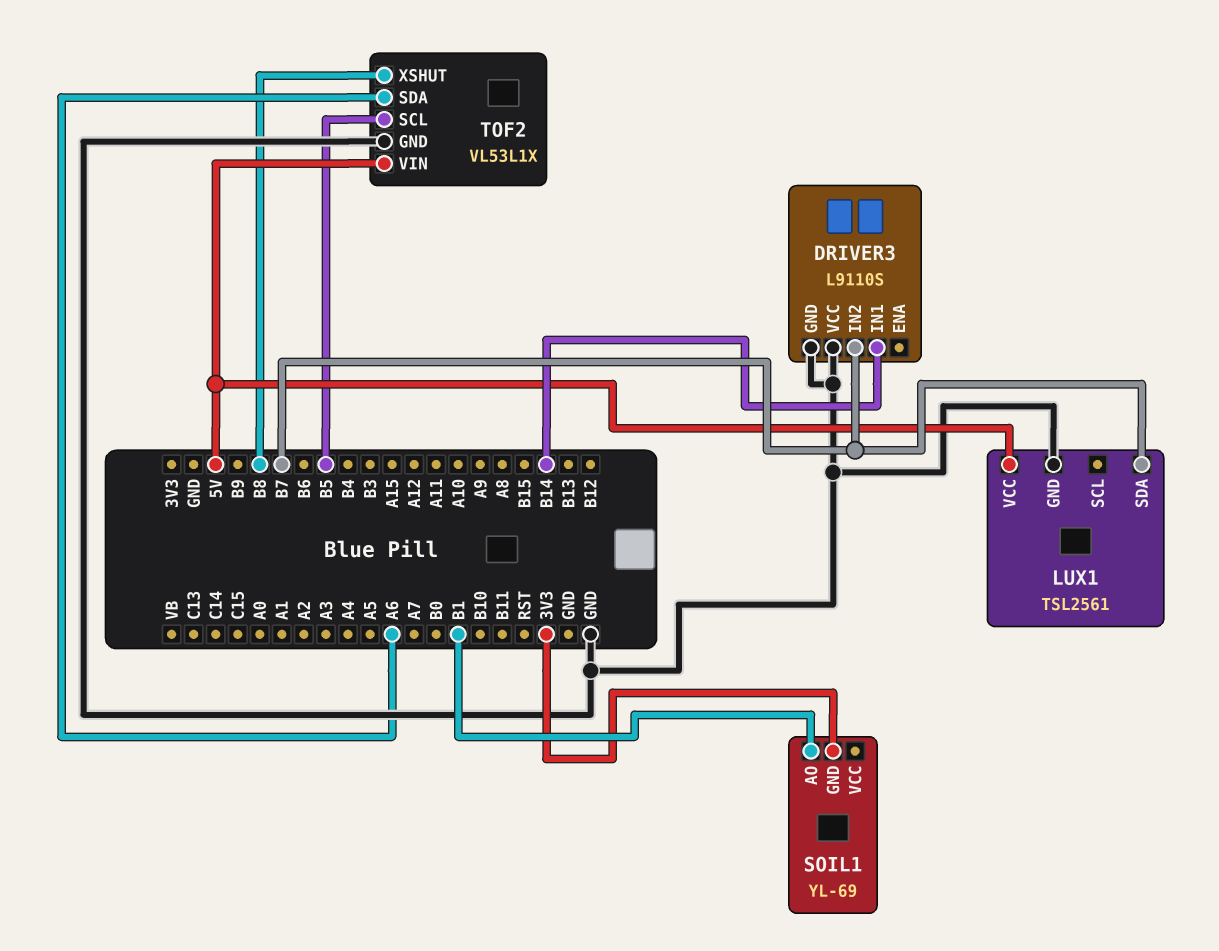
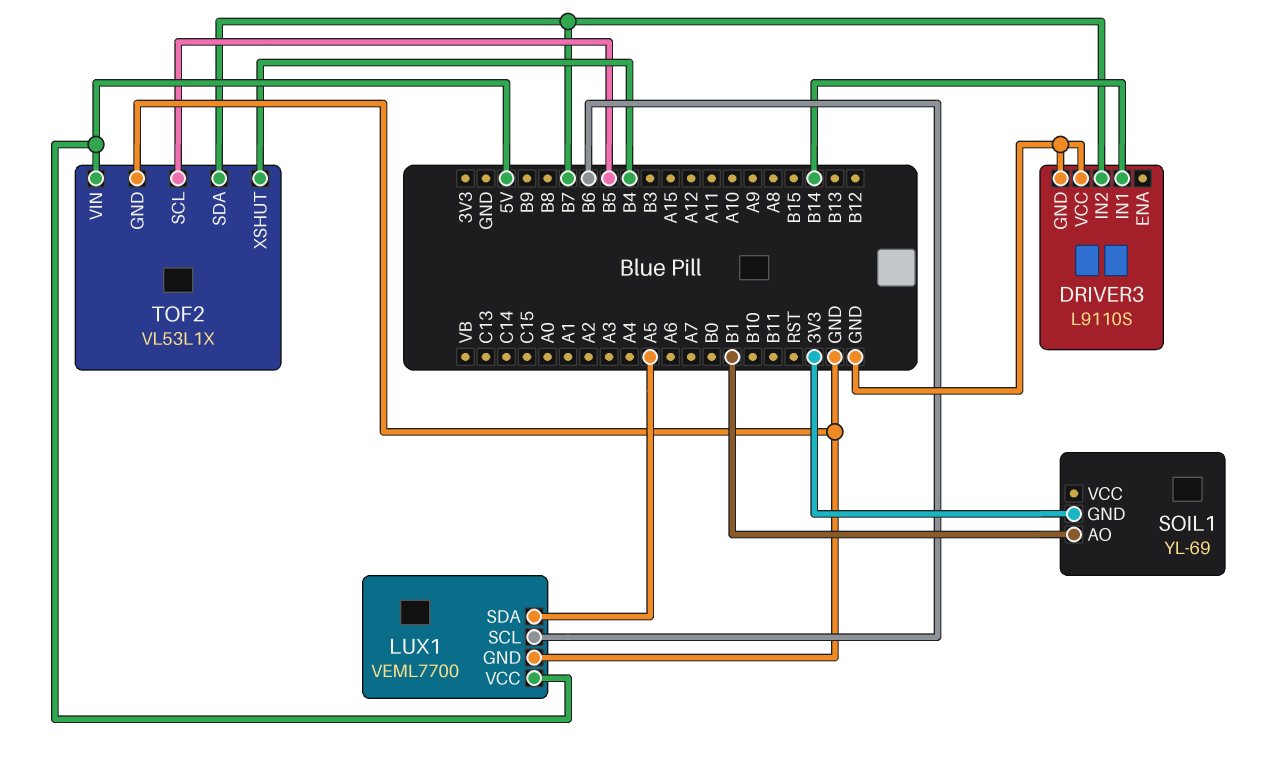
LUX1: TSL2561 -> VEML7700
LUX1 pin SCL: none -> B6
LUX1 pin SDA: B7 -> A5
TOF2 pin SDA: A6 -> B7
TOF2 pin XSHUT: B8 -> B4

